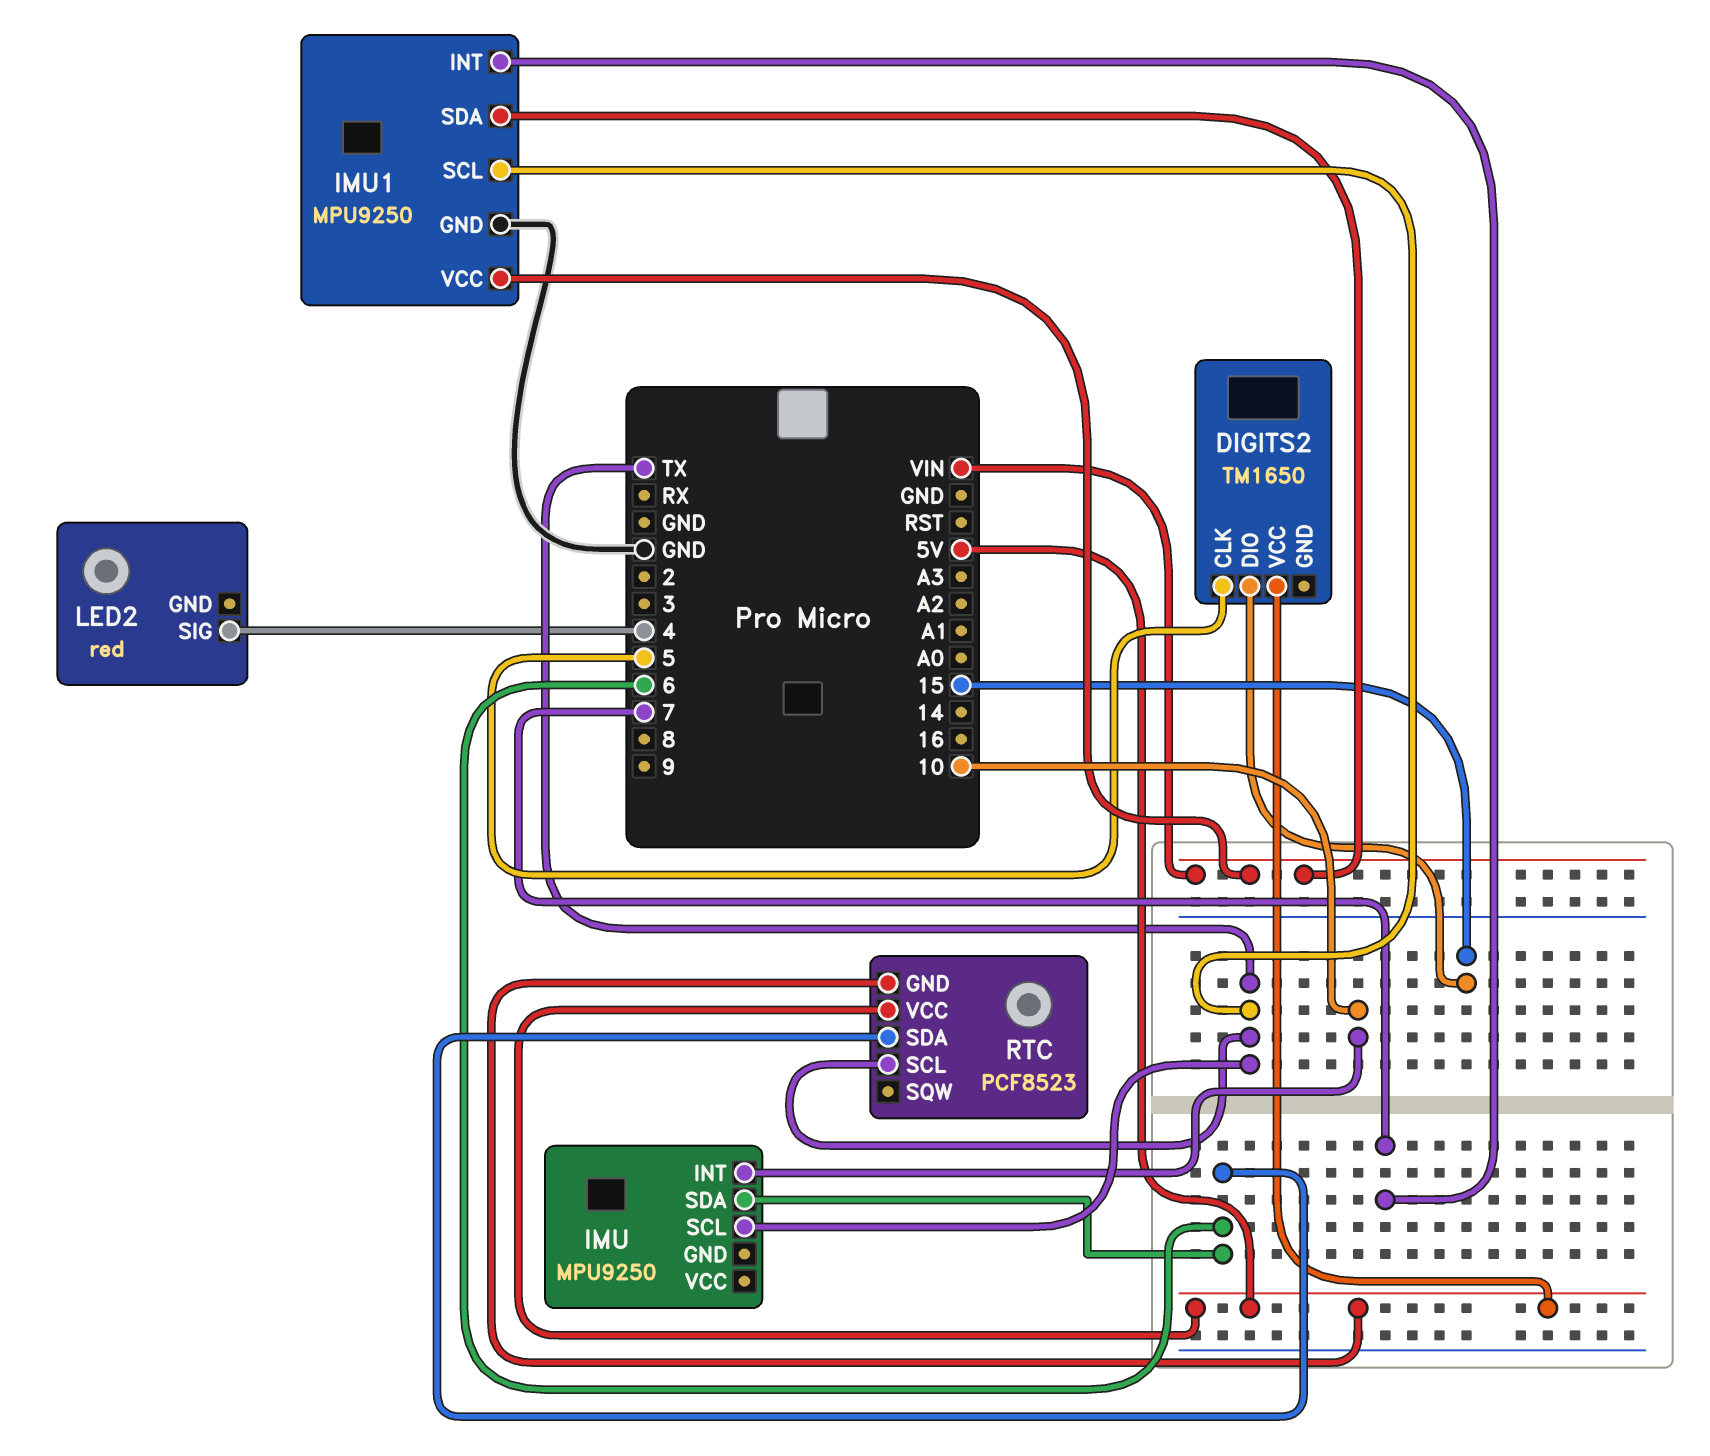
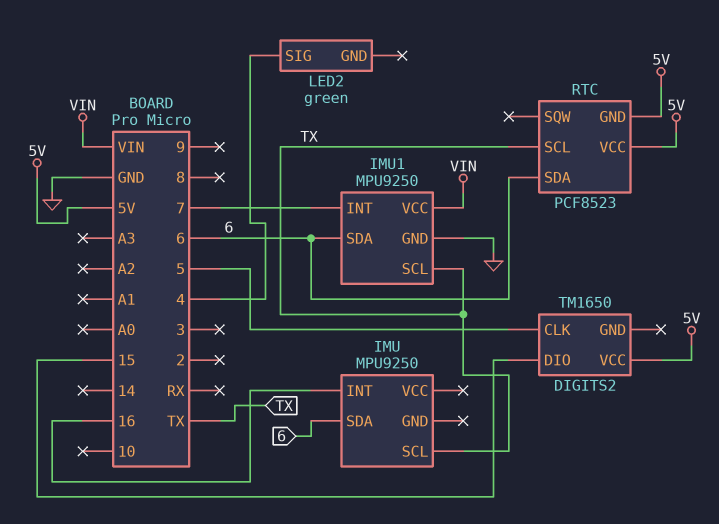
IMU pin INT: 10 -> 16
IMU1 pin SDA: VIN -> 6
LED2: red -> green

